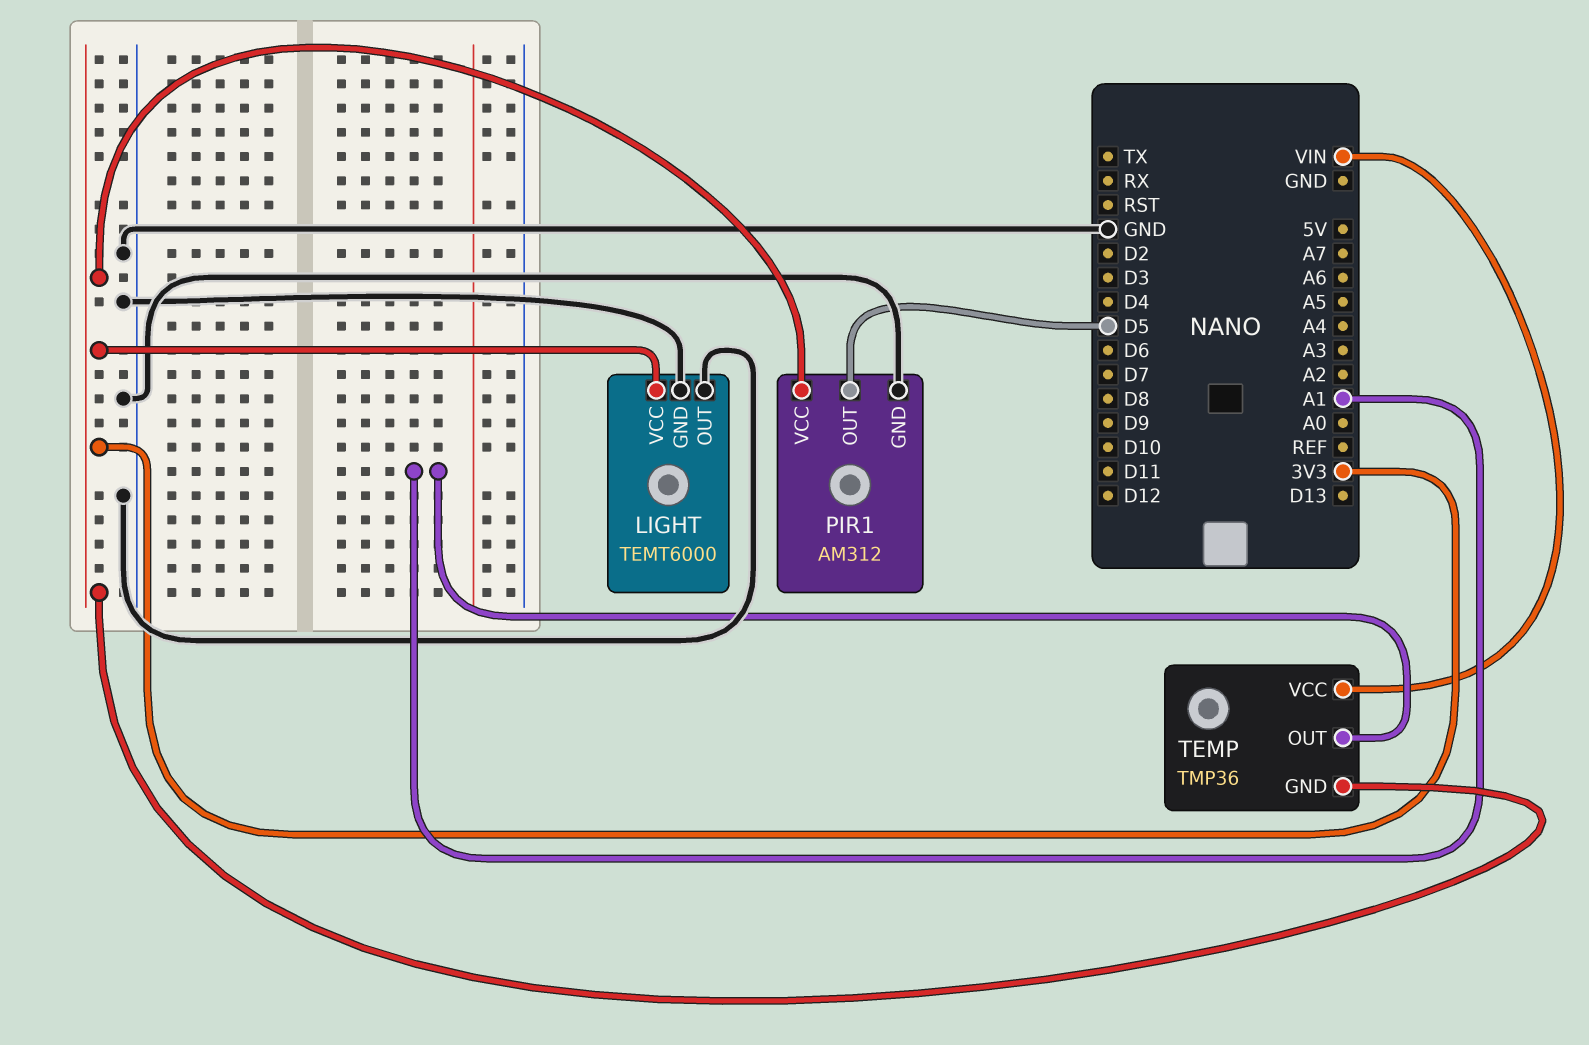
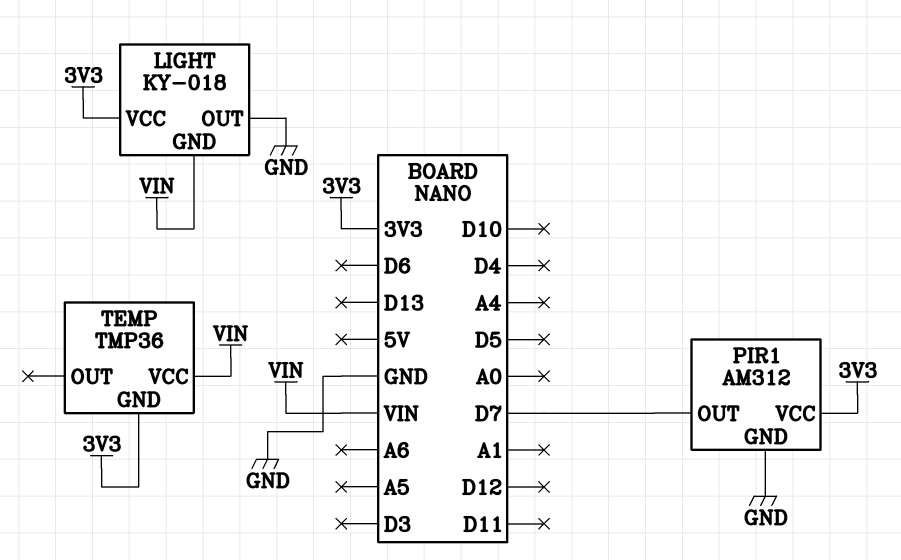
LIGHT: TEMT6000 -> KY-018
LIGHT pin GND: GND -> VIN
PIR1 pin OUT: D5 -> D7
TEMP pin OUT: A1 -> none

